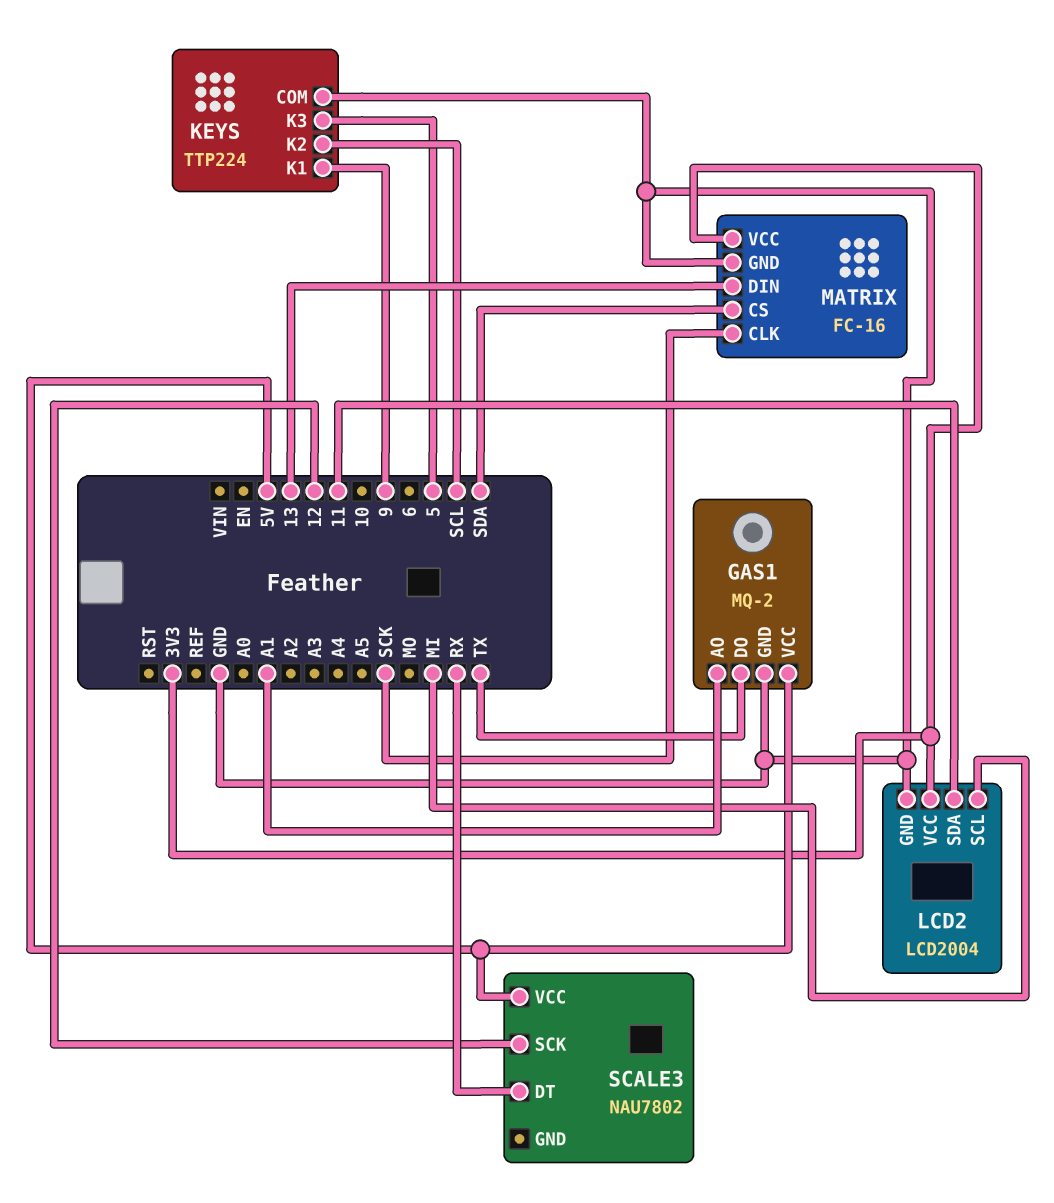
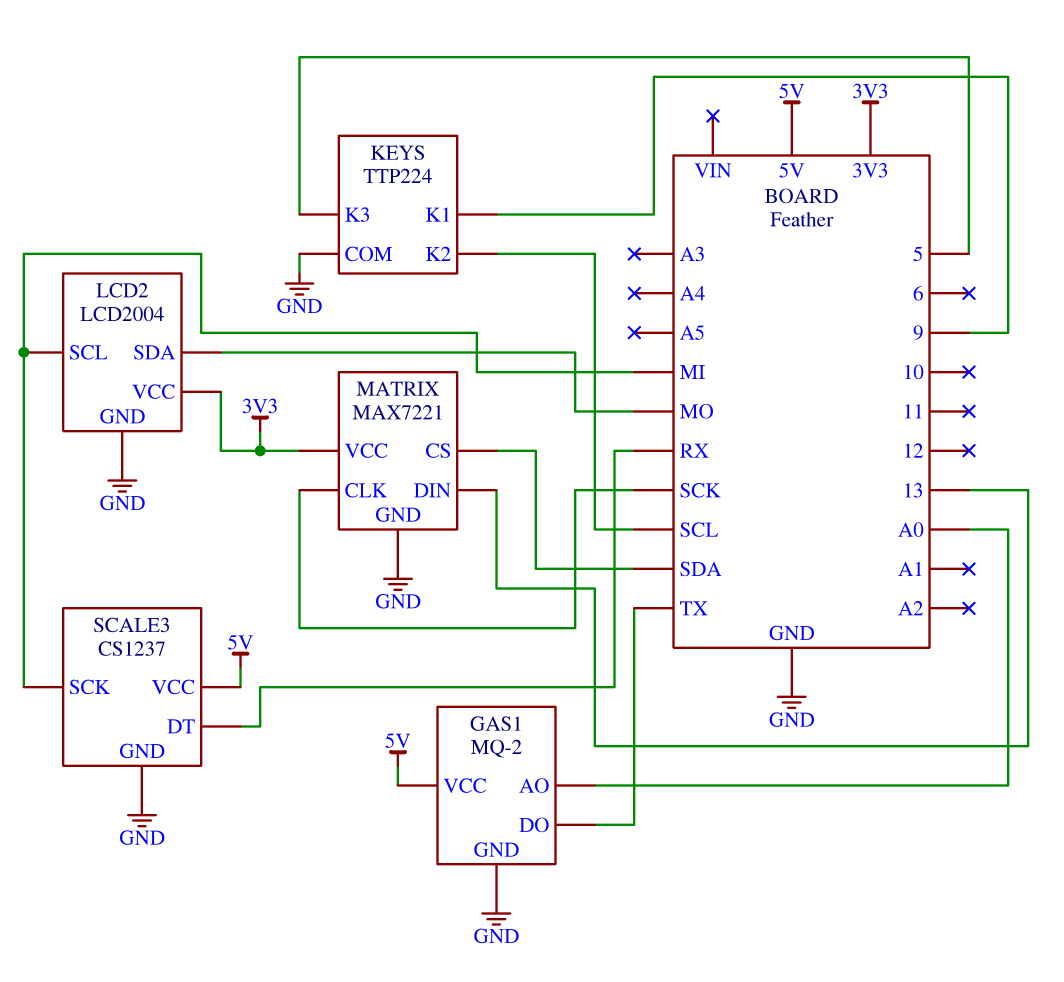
GAS1 pin AO: A1 -> A0
LCD2 pin SDA: 11 -> MO
MATRIX: FC-16 -> MAX7221
SCALE3: NAU7802 -> CS1237
SCALE3 pin GND: none -> GND
SCALE3 pin SCK: 12 -> MI

